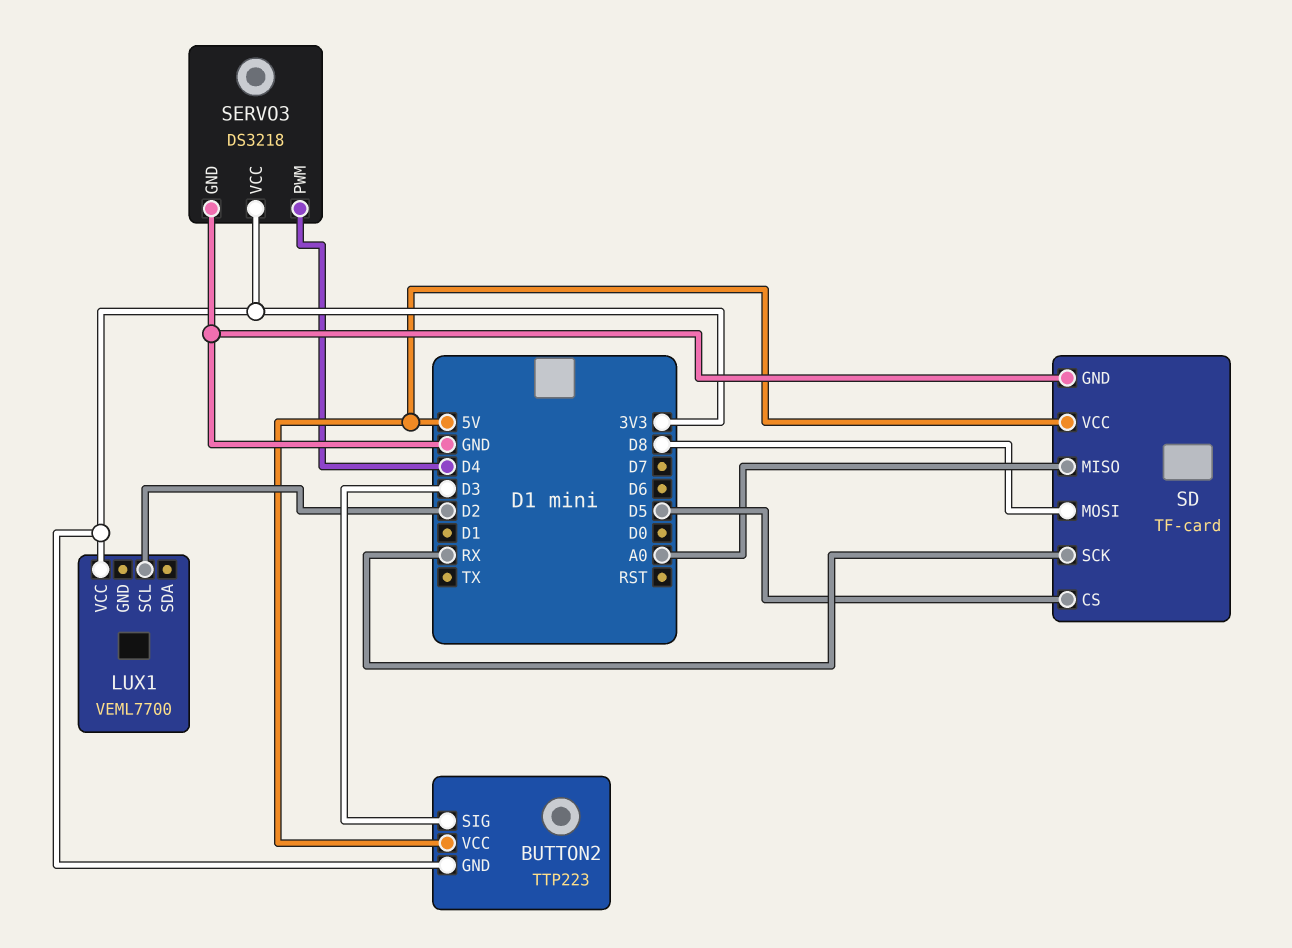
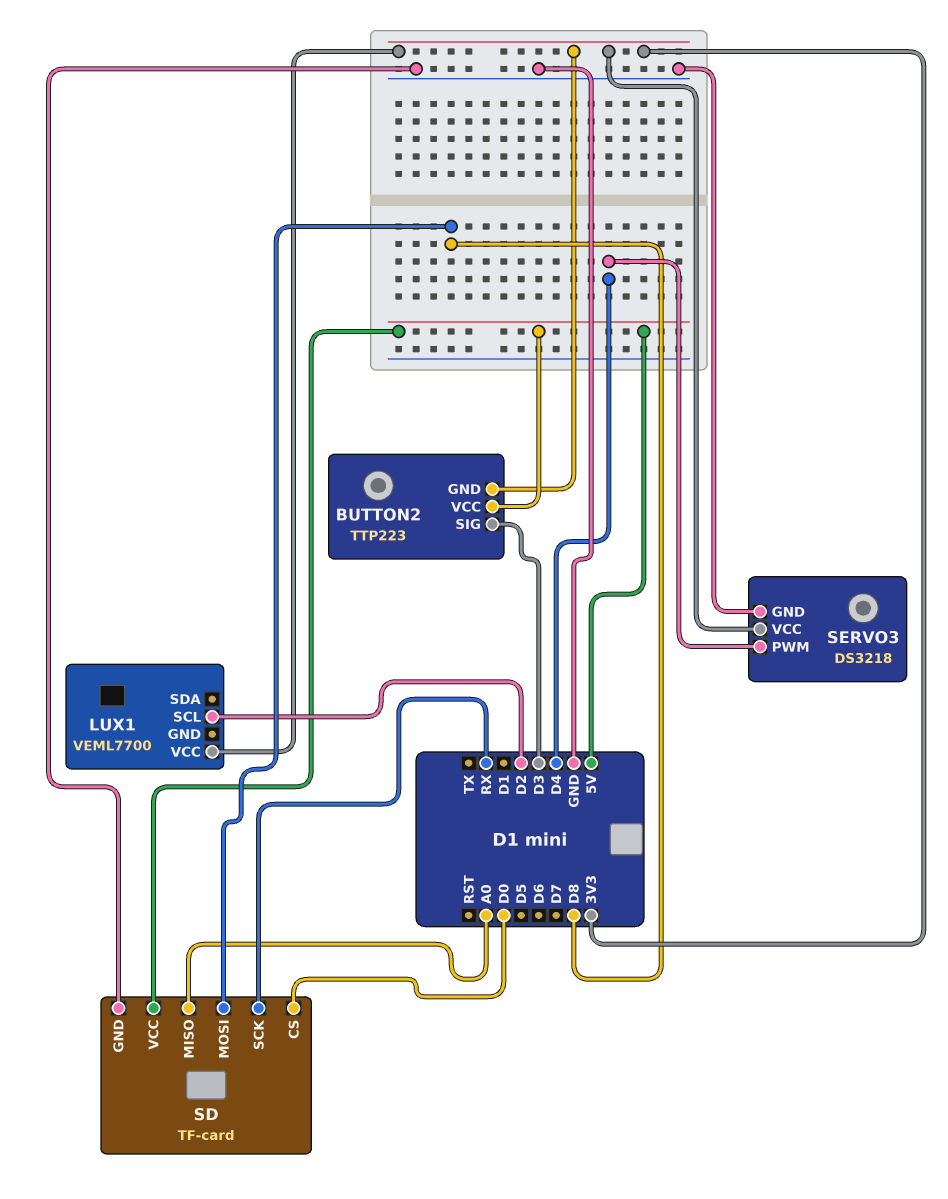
SD pin CS: D5 -> D0

